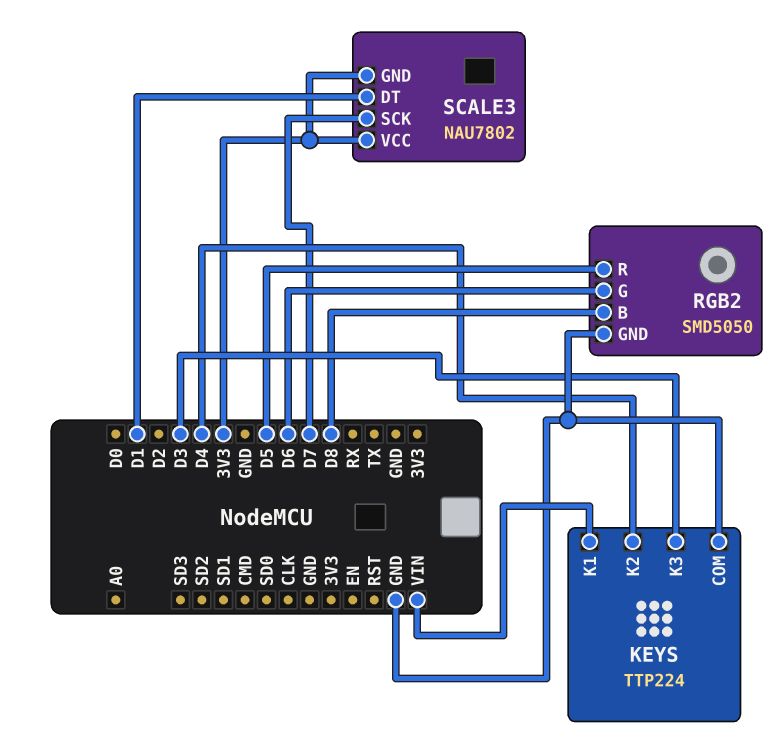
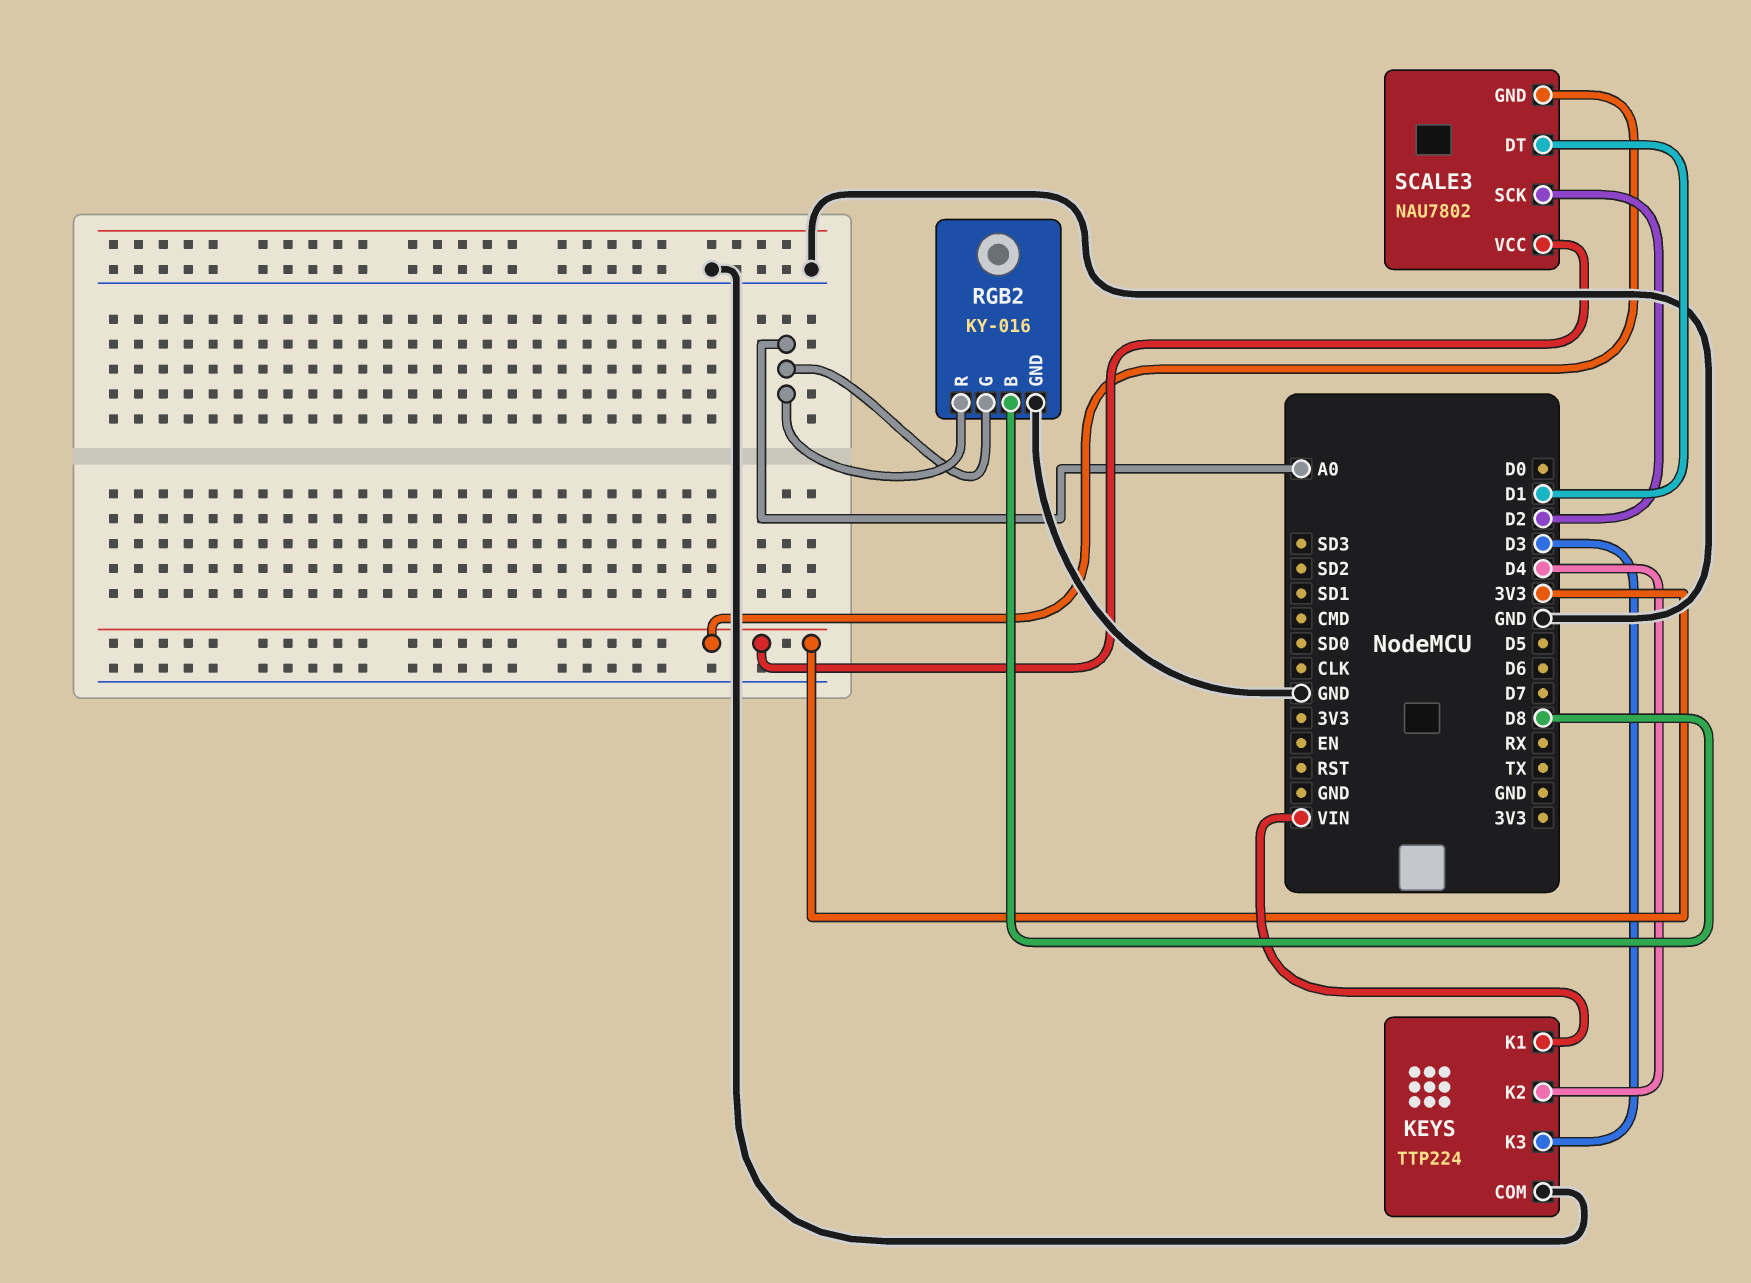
RGB2: SMD5050 -> KY-016
RGB2 pin G: D6 -> A0
RGB2 pin R: D5 -> A0
SCALE3 pin SCK: D7 -> D2

